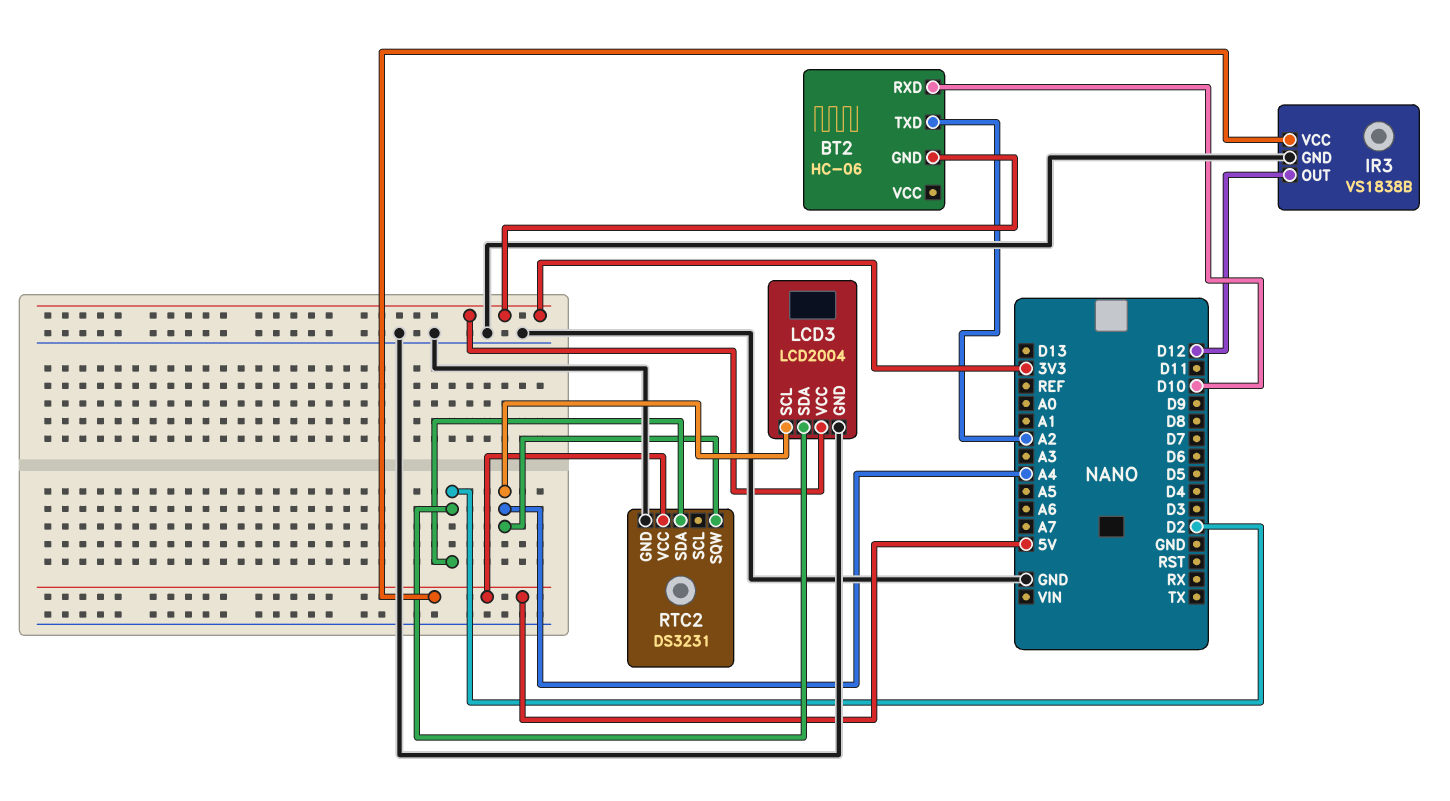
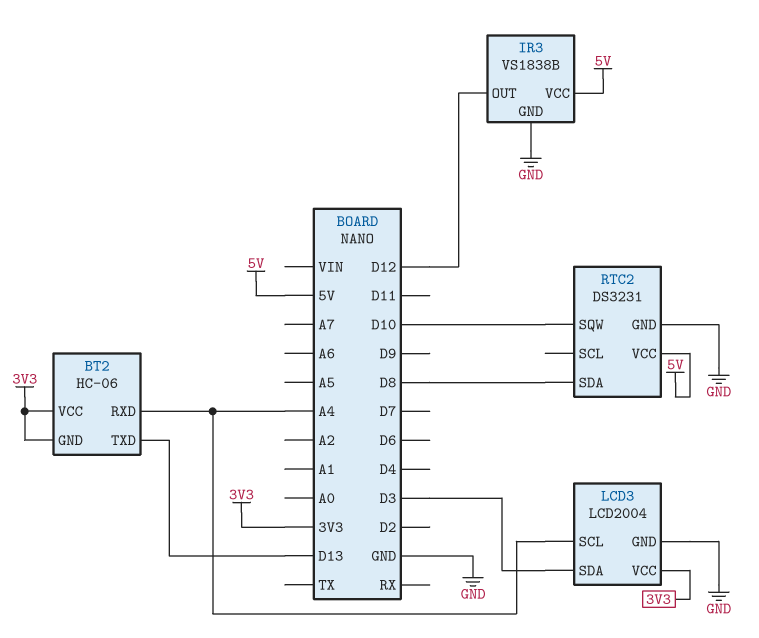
BT2 pin RXD: D10 -> A4
BT2 pin TXD: A2 -> D13
BT2 pin VCC: none -> 3V3
LCD3 pin SDA: D2 -> D3
RTC2 pin SDA: D2 -> D8
RTC2 pin SQW: A4 -> D10

